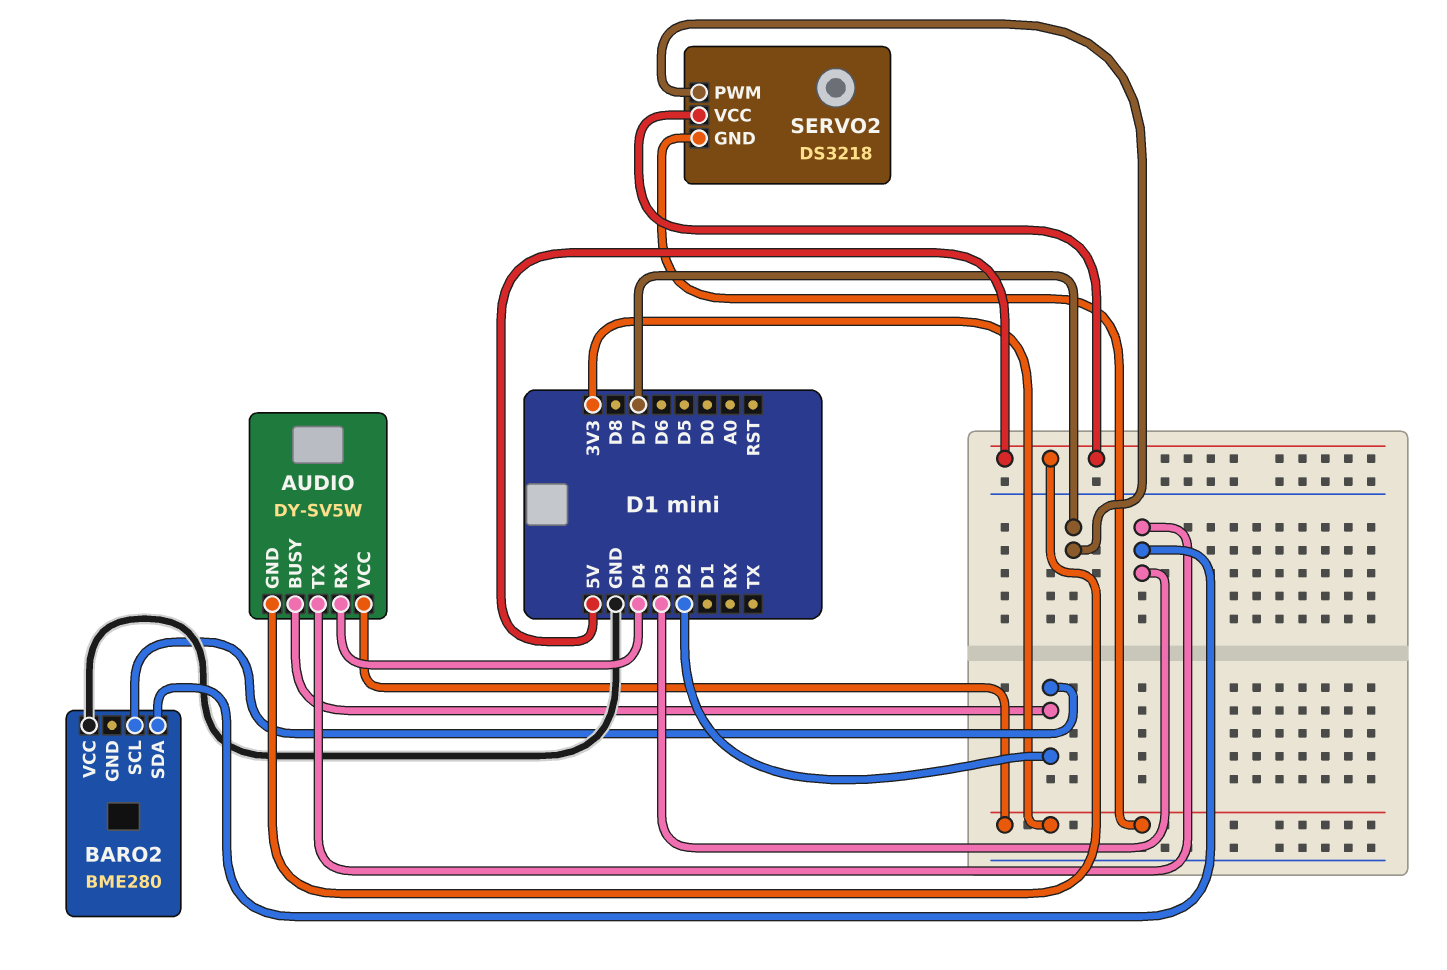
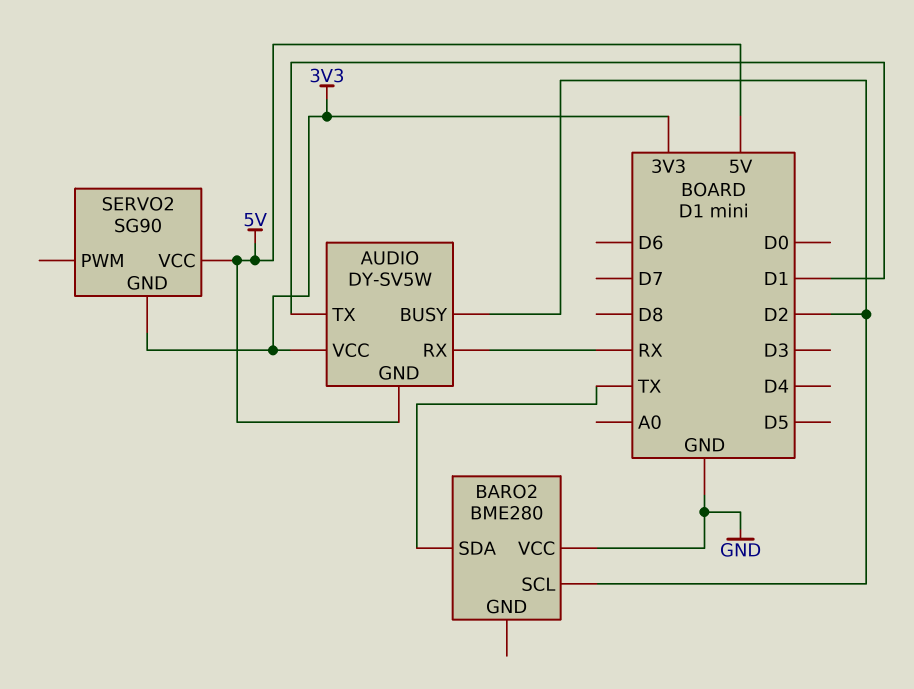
AUDIO pin RX: D4 -> RX
AUDIO pin TX: D3 -> D1
BARO2 pin SDA: D3 -> TX
SERVO2: DS3218 -> SG90
SERVO2 pin PWM: D7 -> none

